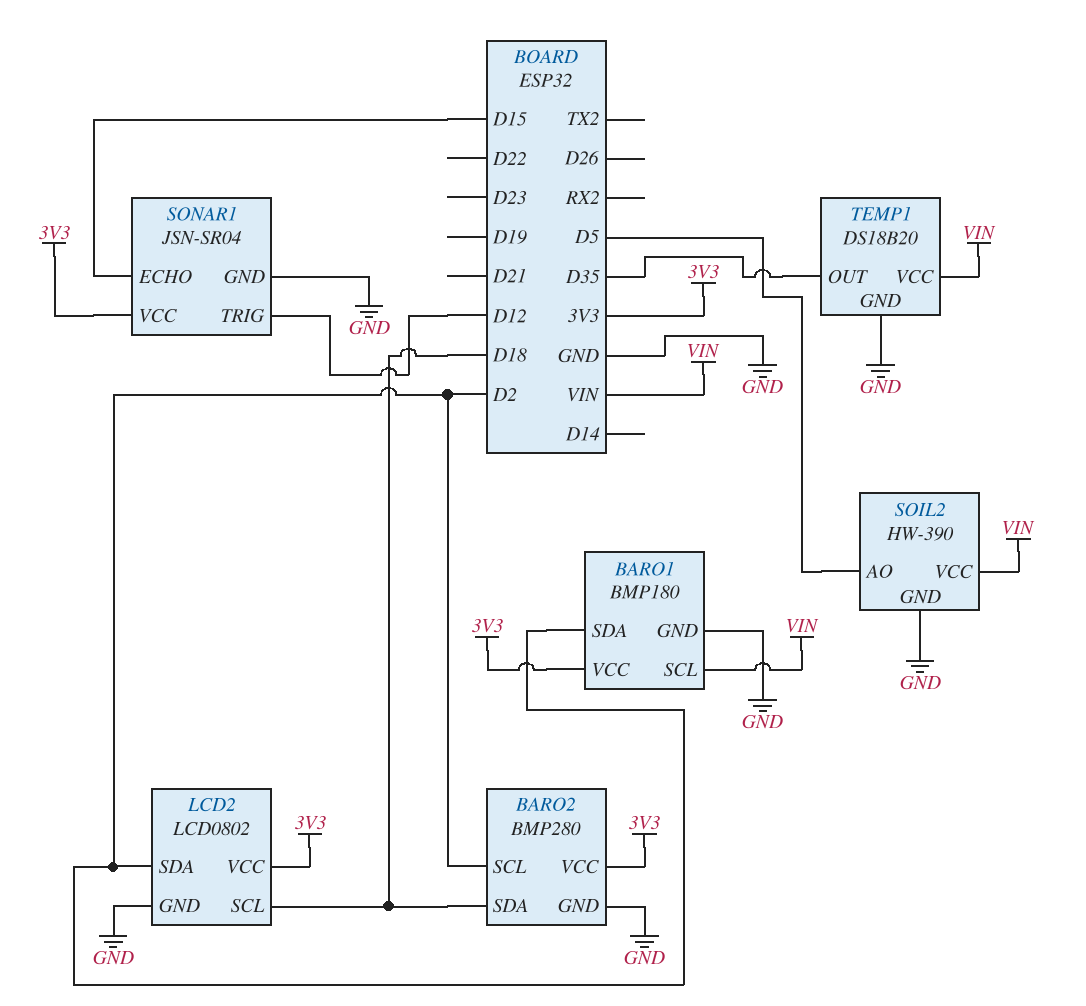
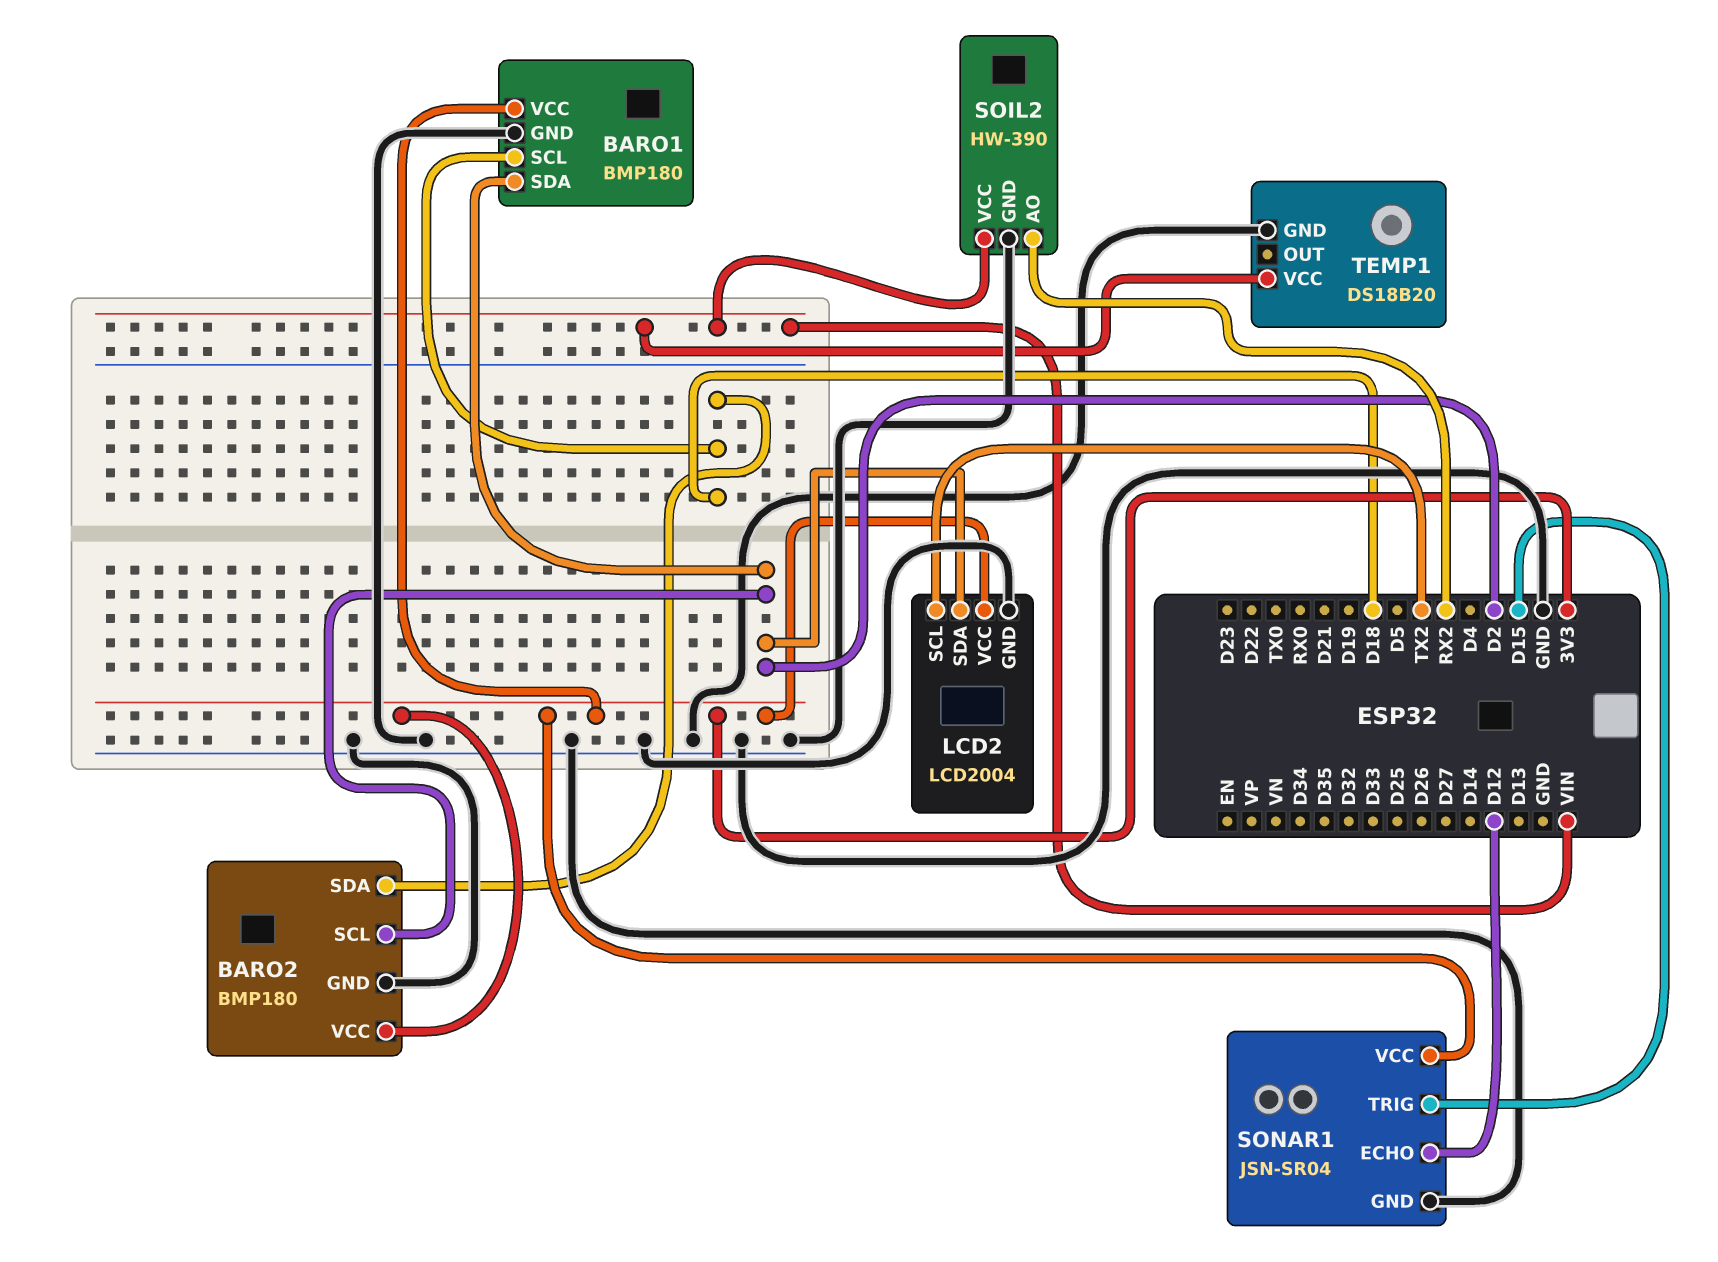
BARO1 pin SCL: VIN -> D18
BARO2: BMP280 -> BMP180
LCD2: LCD0802 -> LCD2004
LCD2 pin SCL: D18 -> TX2
SOIL2 pin AO: D5 -> RX2
SONAR1 pin ECHO: D15 -> D12
SONAR1 pin TRIG: D12 -> D15
TEMP1 pin OUT: D35 -> none

